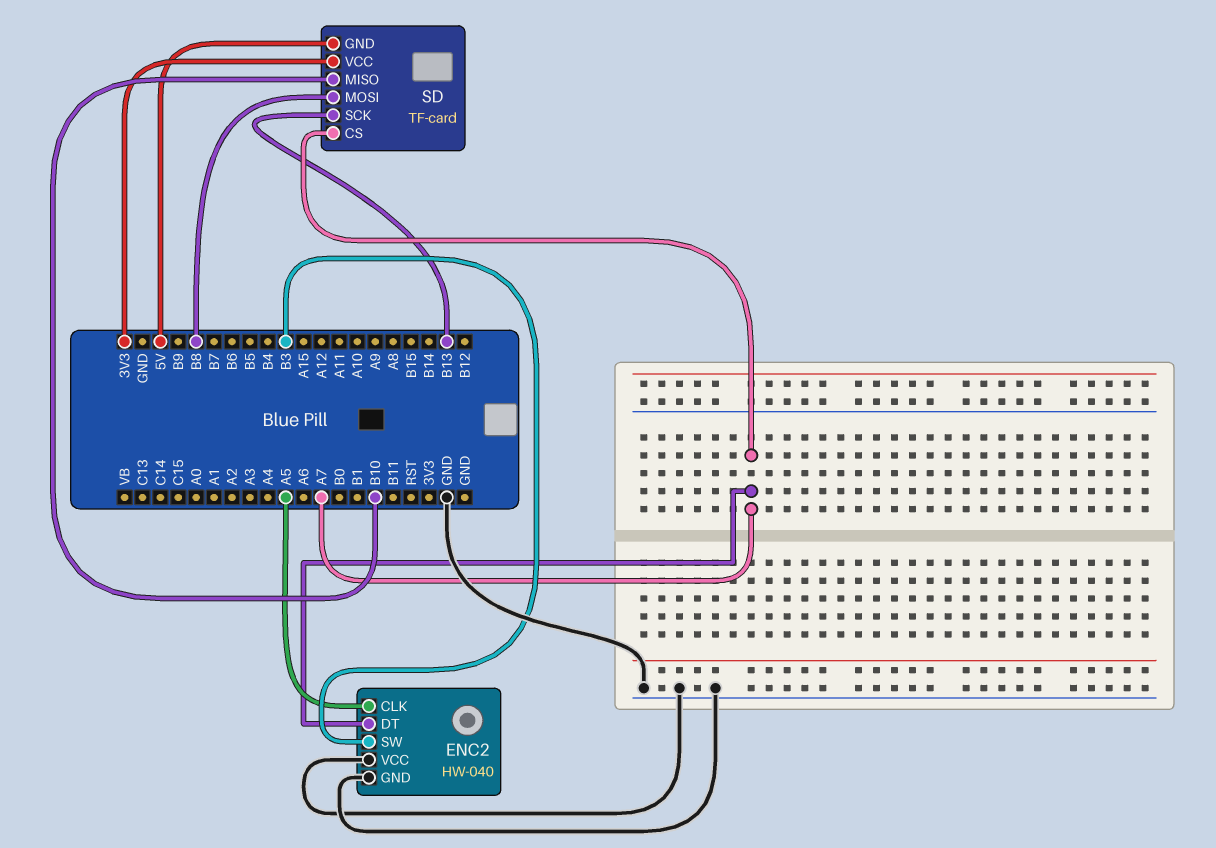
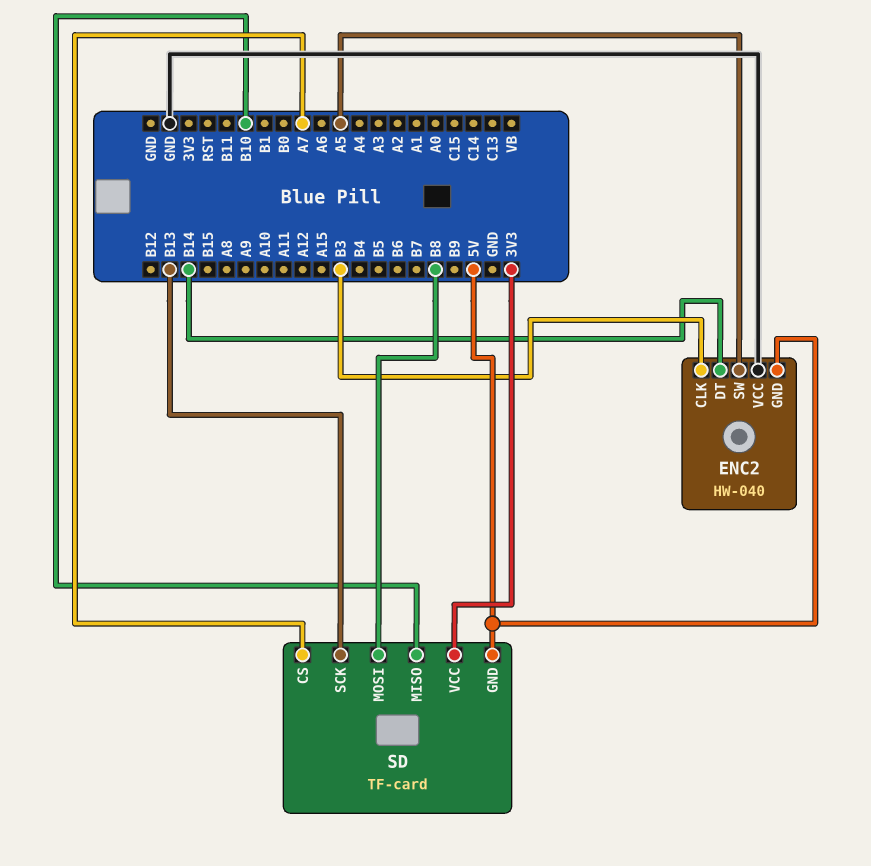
ENC2 pin CLK: A5 -> B3
ENC2 pin DT: A7 -> B14
ENC2 pin GND: GND -> 5V
ENC2 pin SW: B3 -> A5

